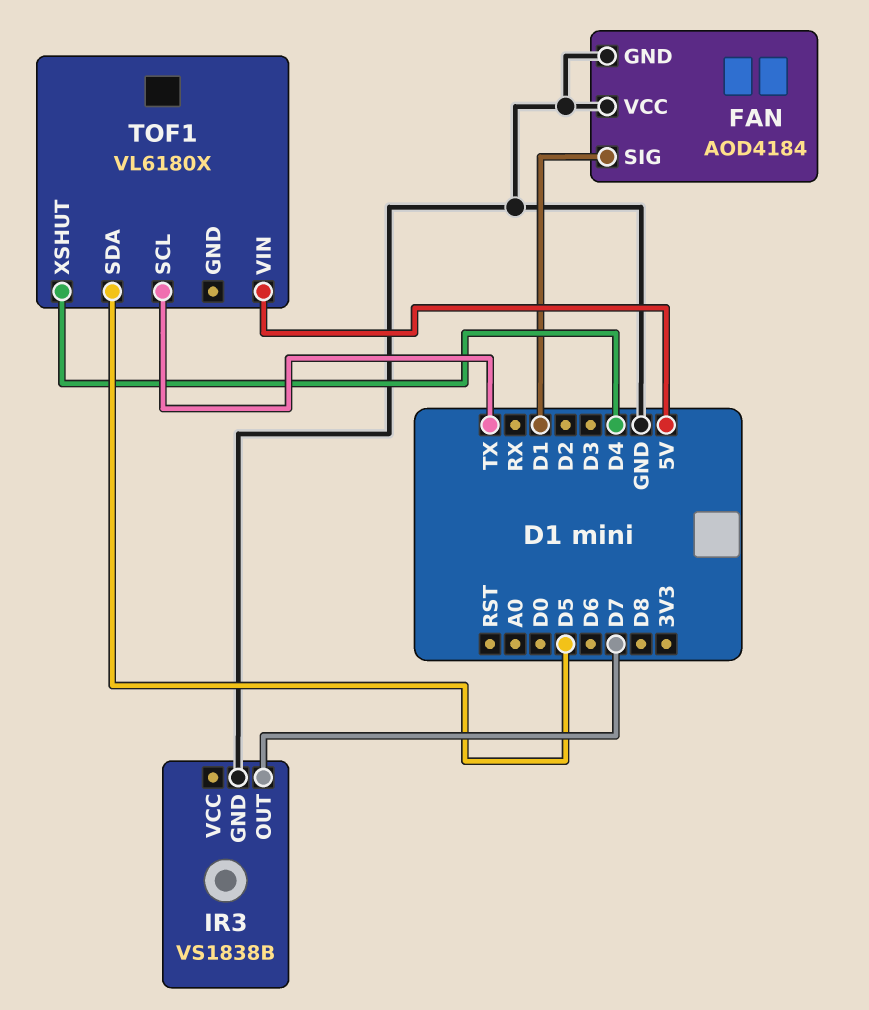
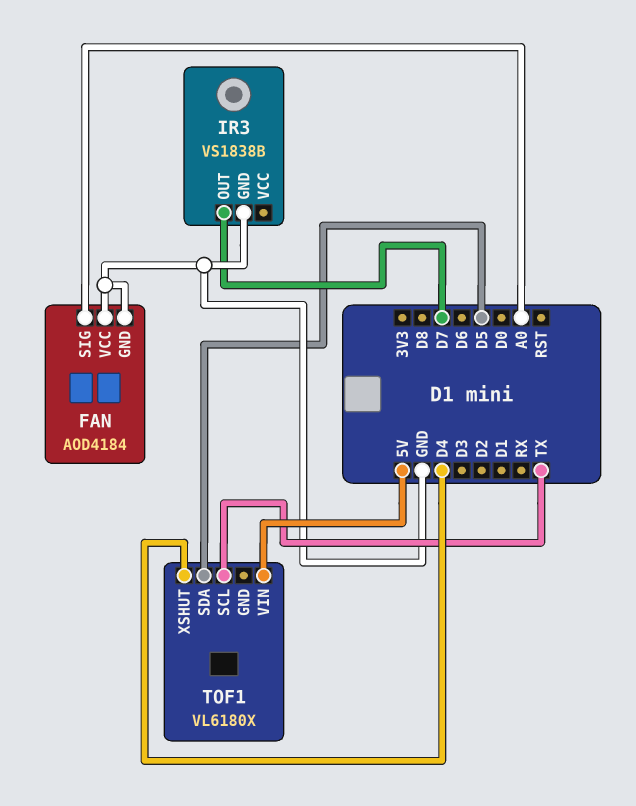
FAN pin SIG: D1 -> A0

